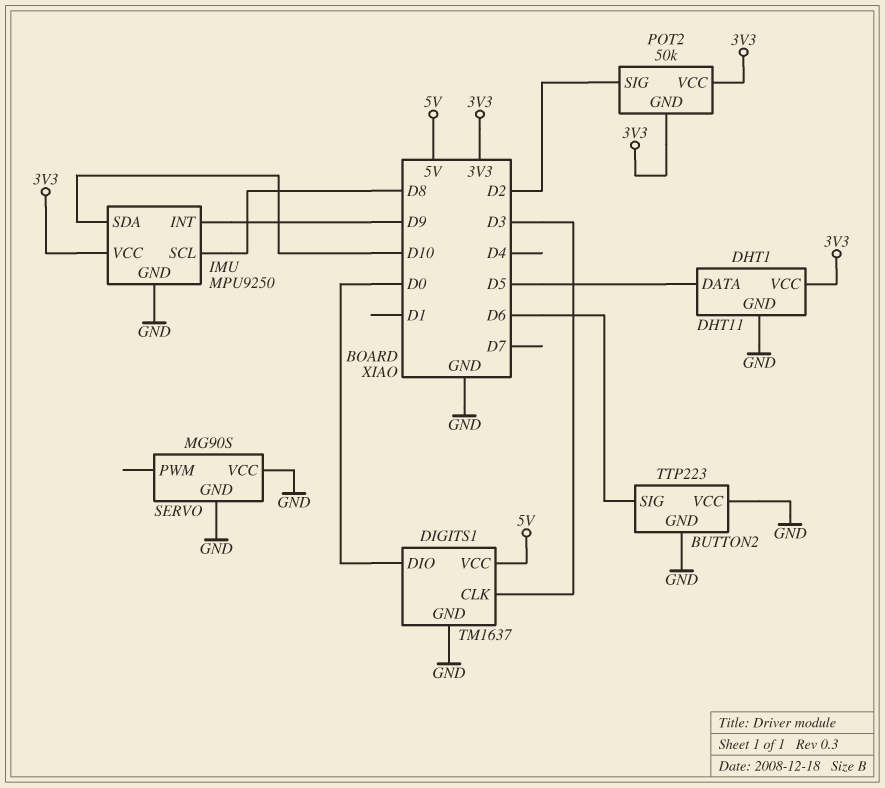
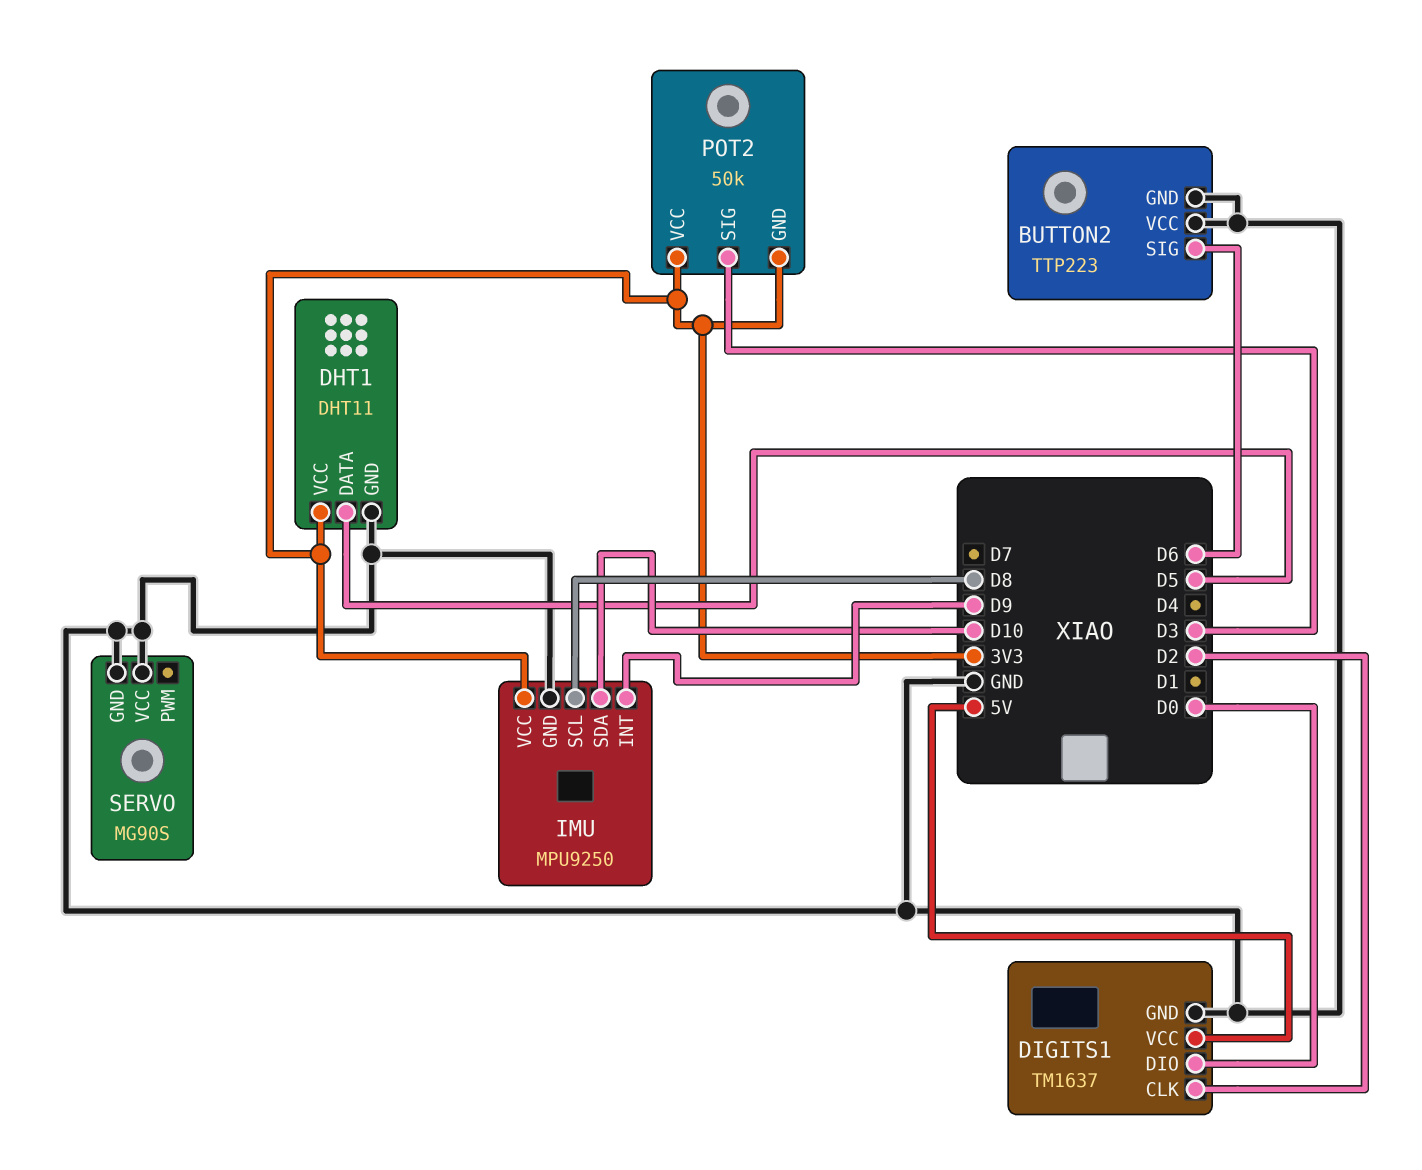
DIGITS1 pin CLK: D3 -> D2
POT2 pin SIG: D2 -> D3

